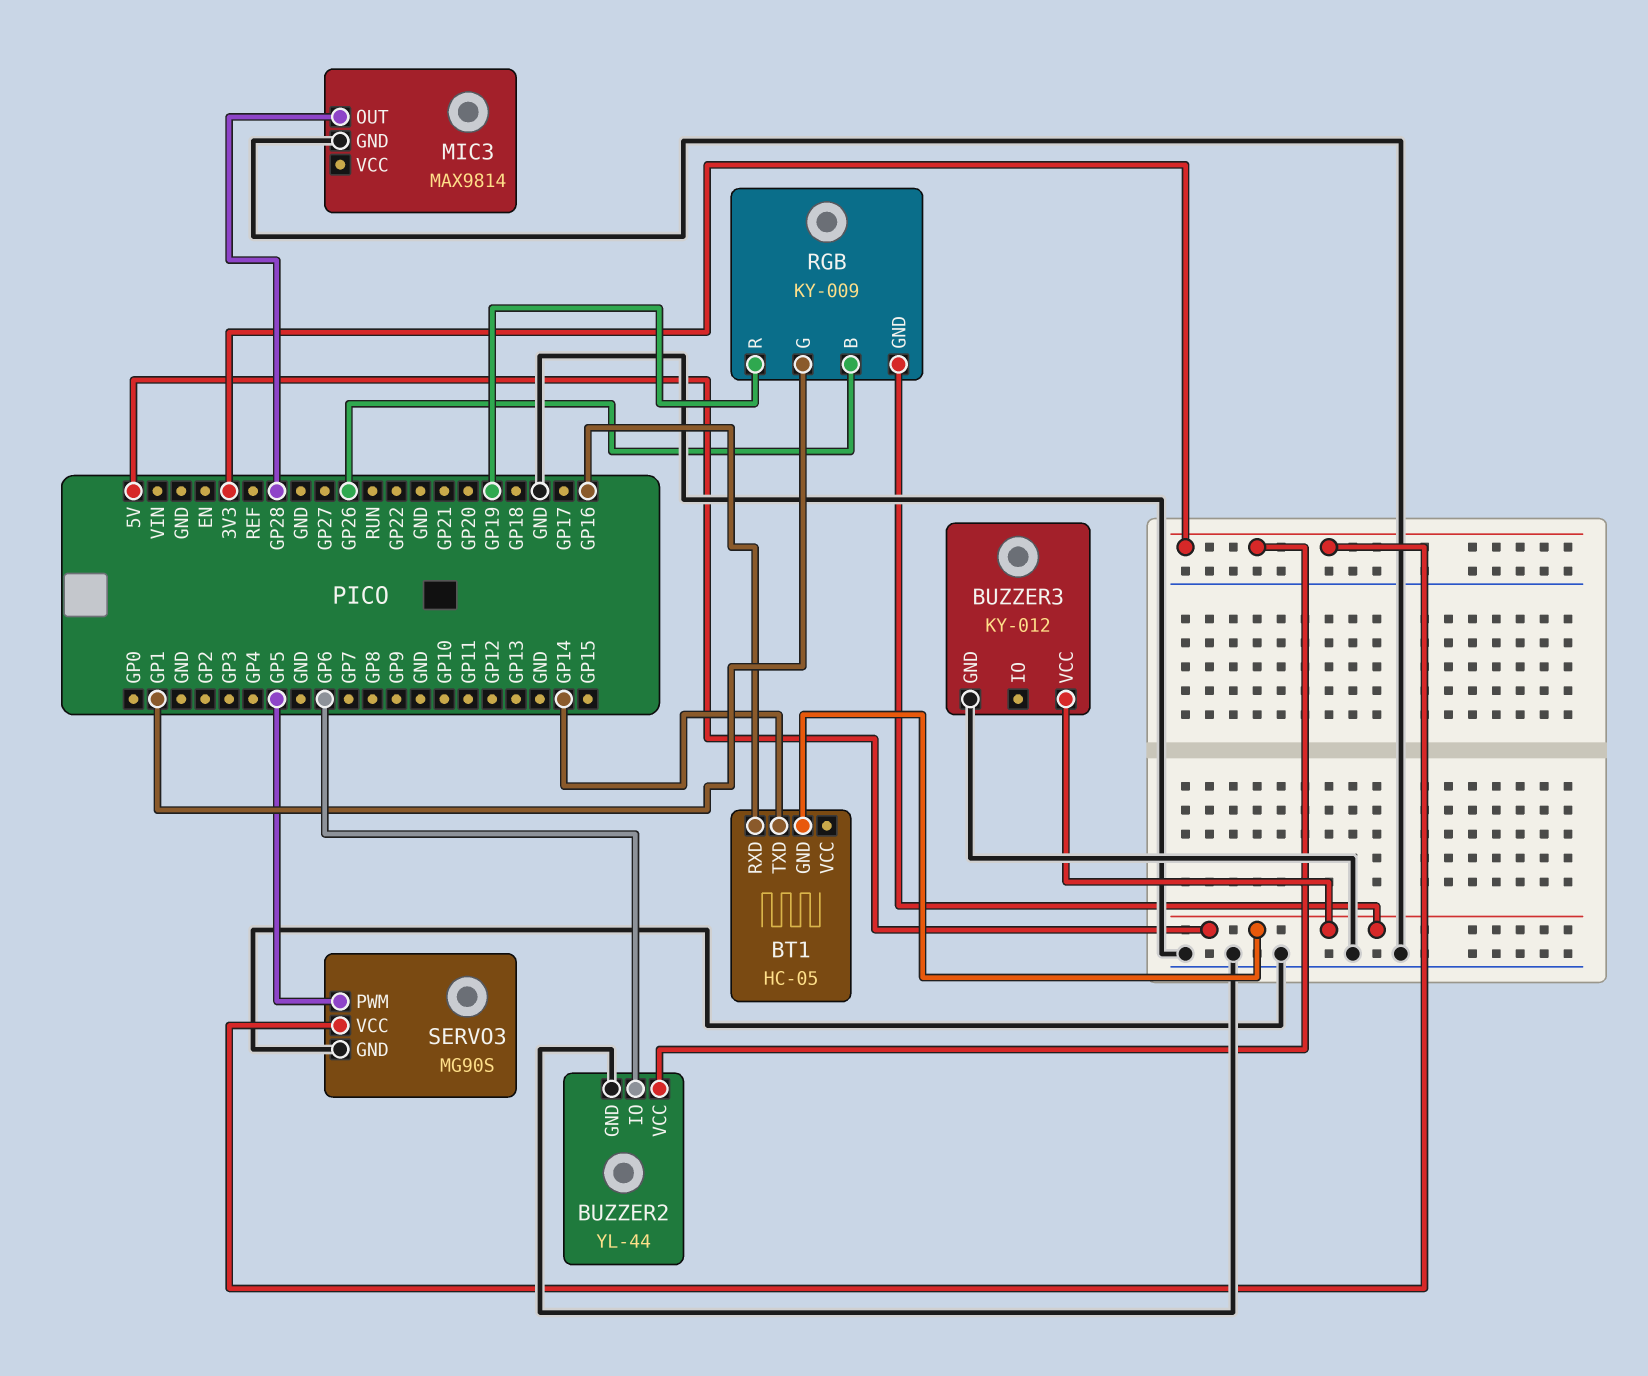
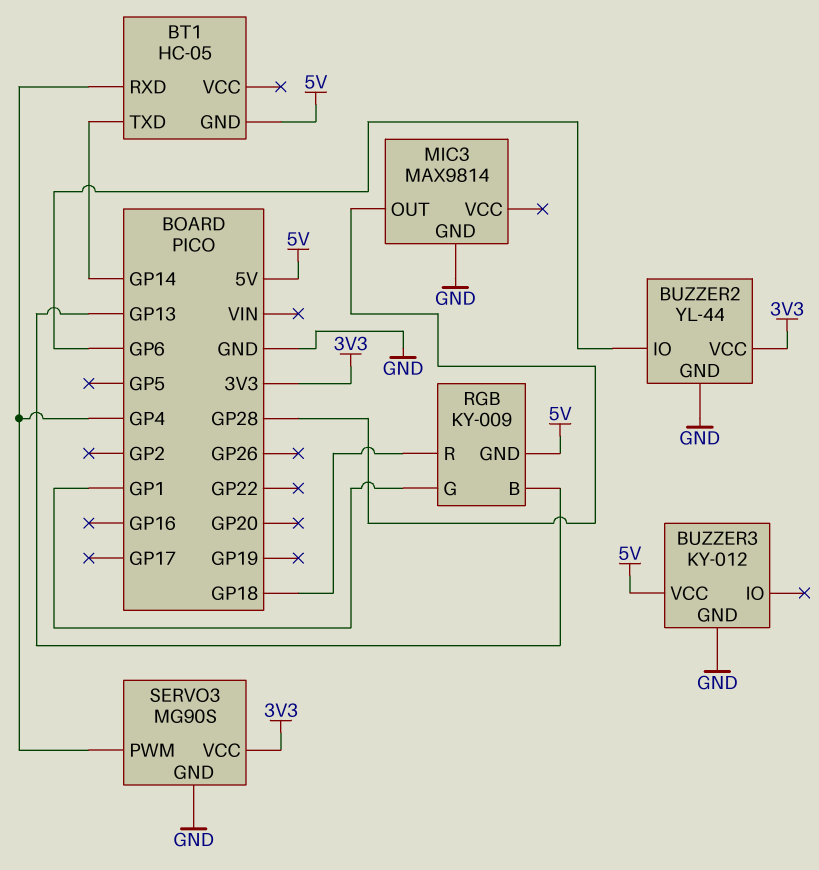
BT1 pin RXD: GP16 -> GP4
RGB pin B: GP26 -> GP13
RGB pin R: GP19 -> GP18
SERVO3 pin PWM: GP5 -> GP4

